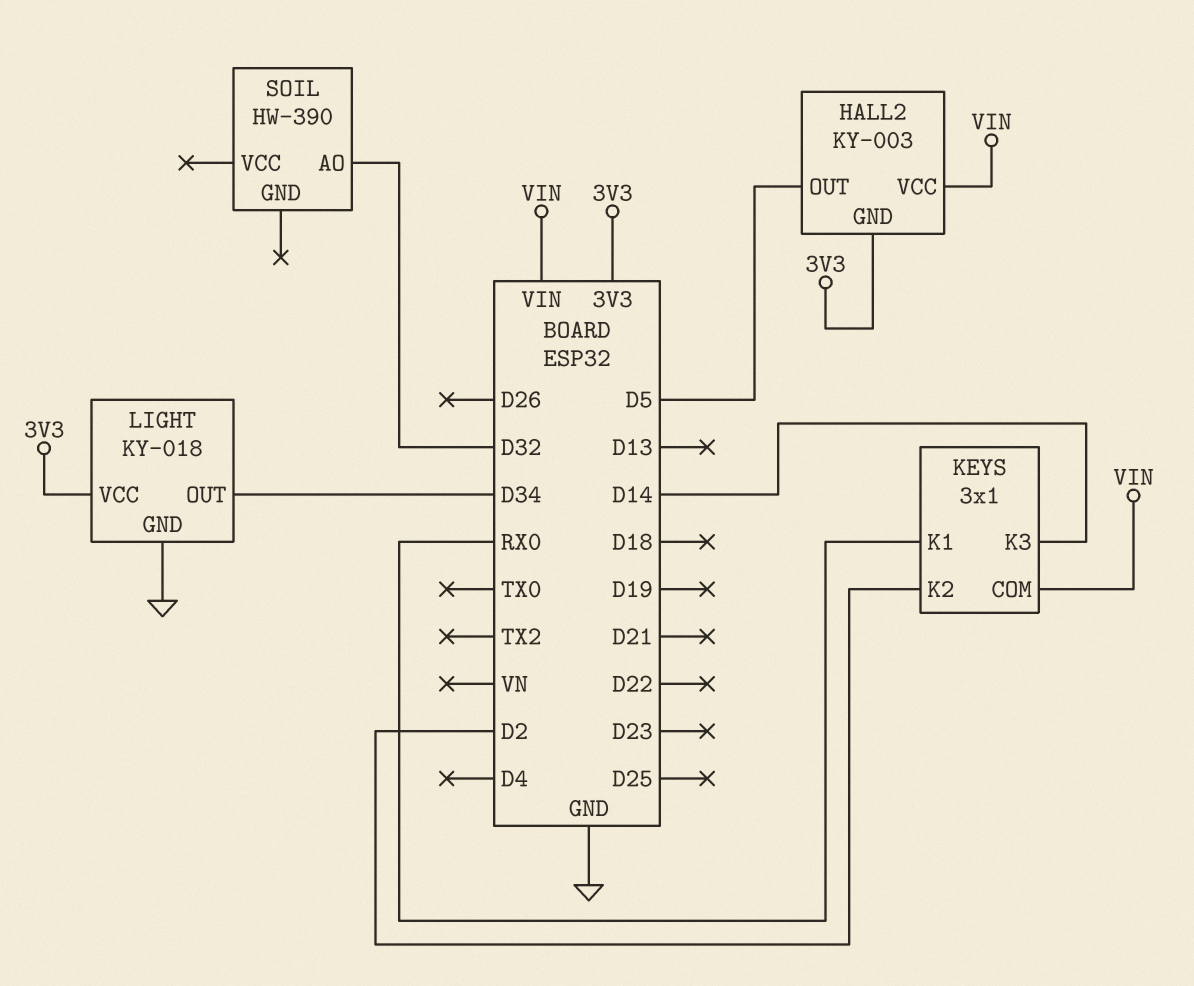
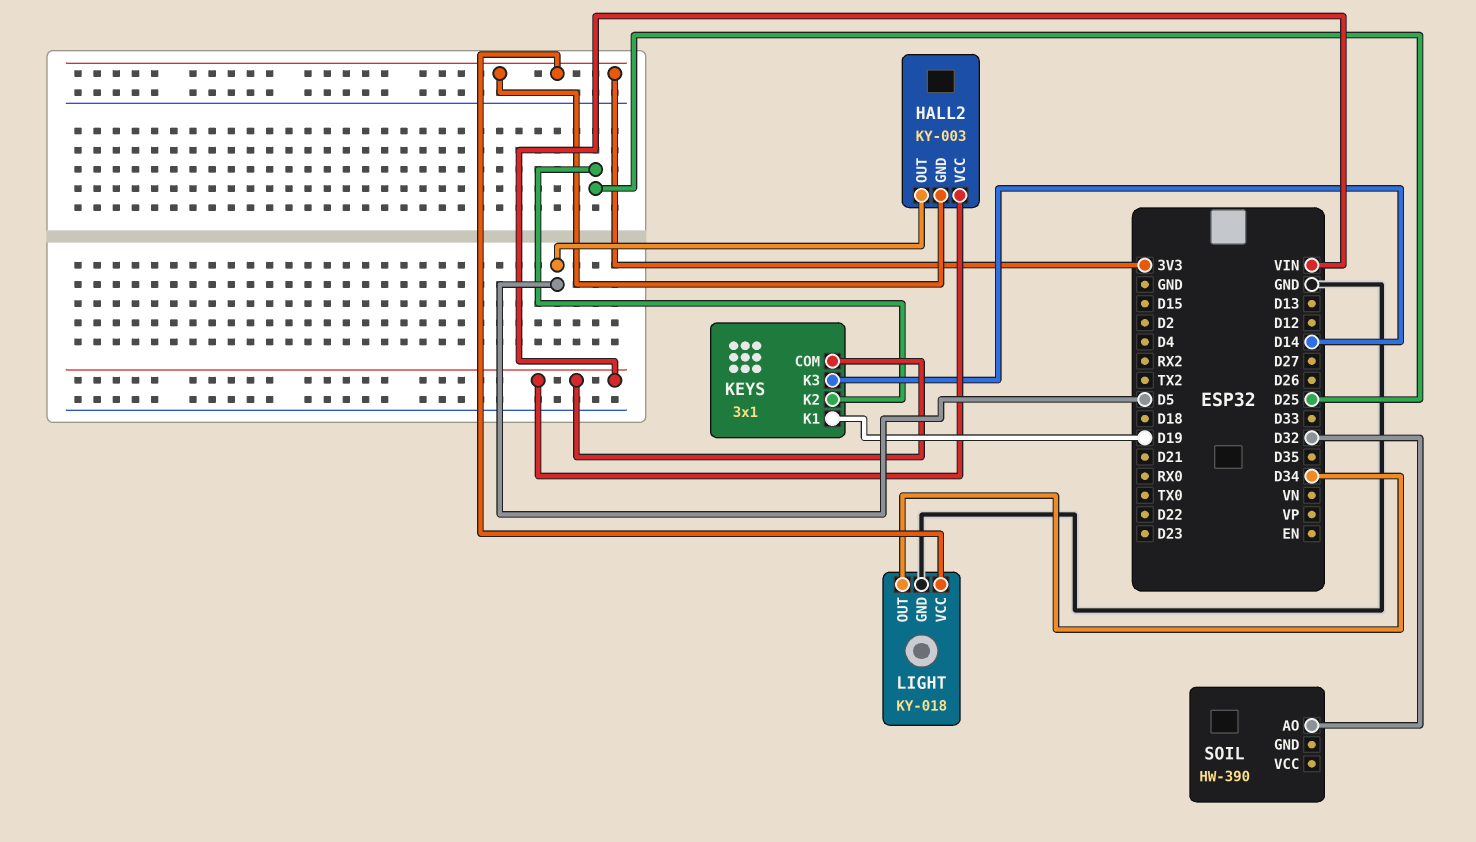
KEYS pin K1: RX0 -> D19
KEYS pin K2: D2 -> D25

